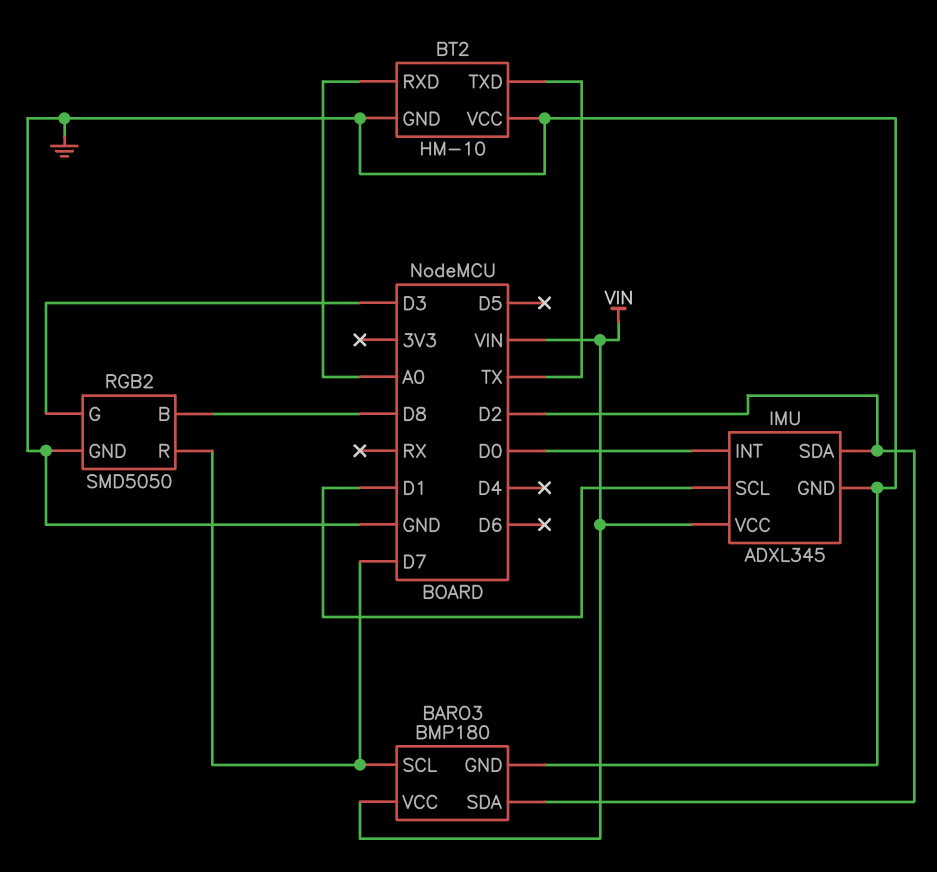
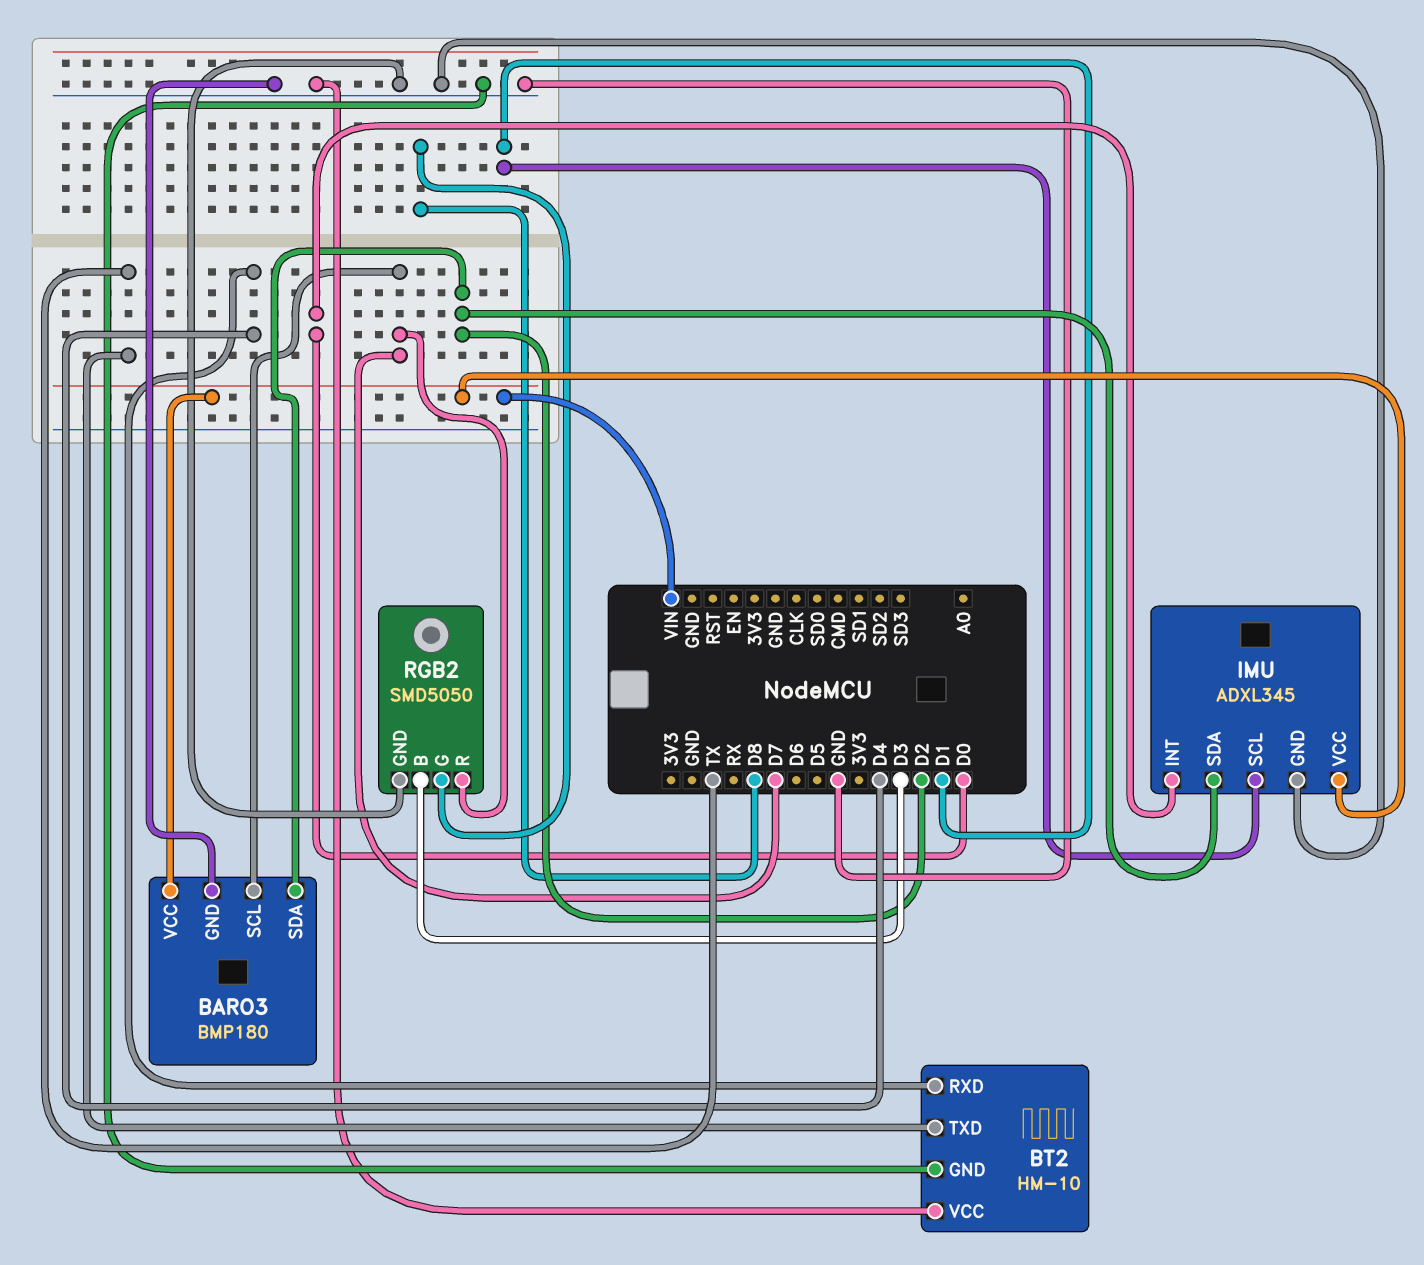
BT2 pin RXD: A0 -> D4
RGB2 pin B: D8 -> D3
RGB2 pin G: D3 -> D8

